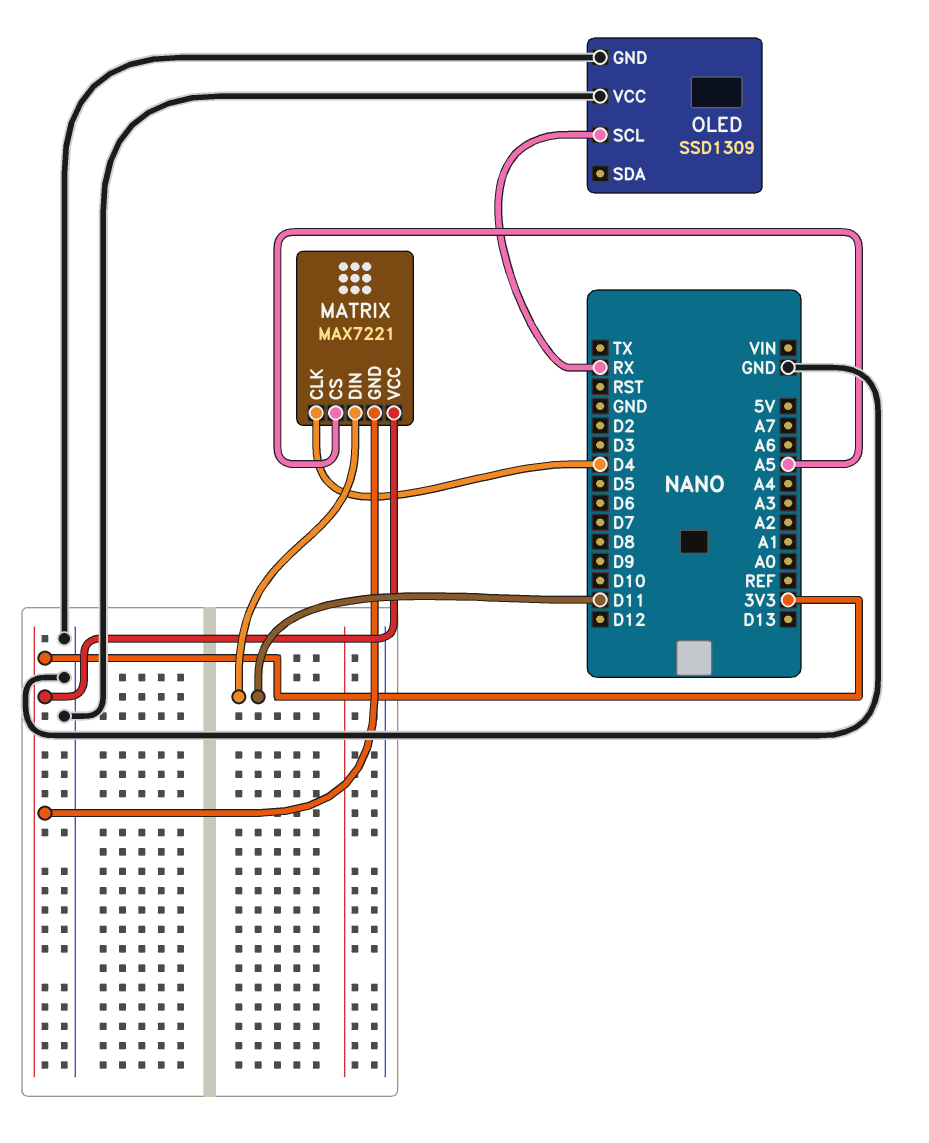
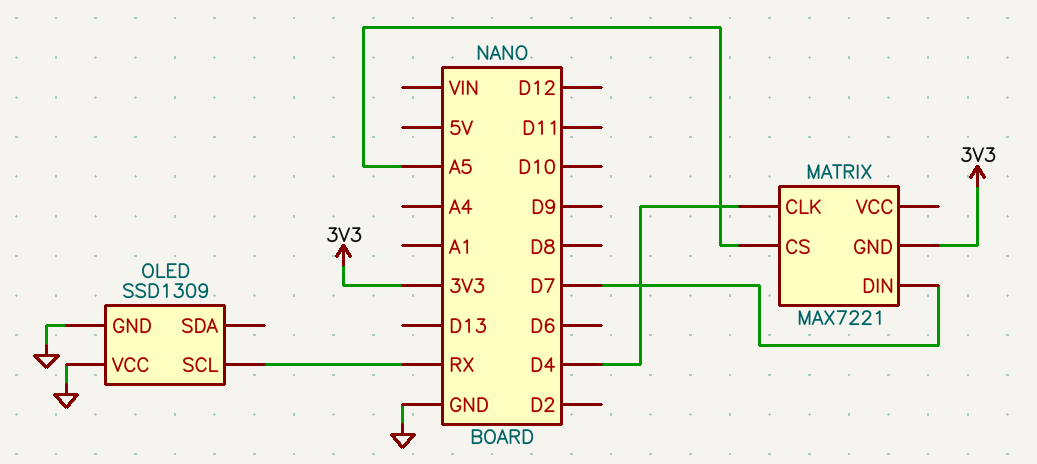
MATRIX pin DIN: D11 -> D7
MATRIX pin VCC: 3V3 -> none

